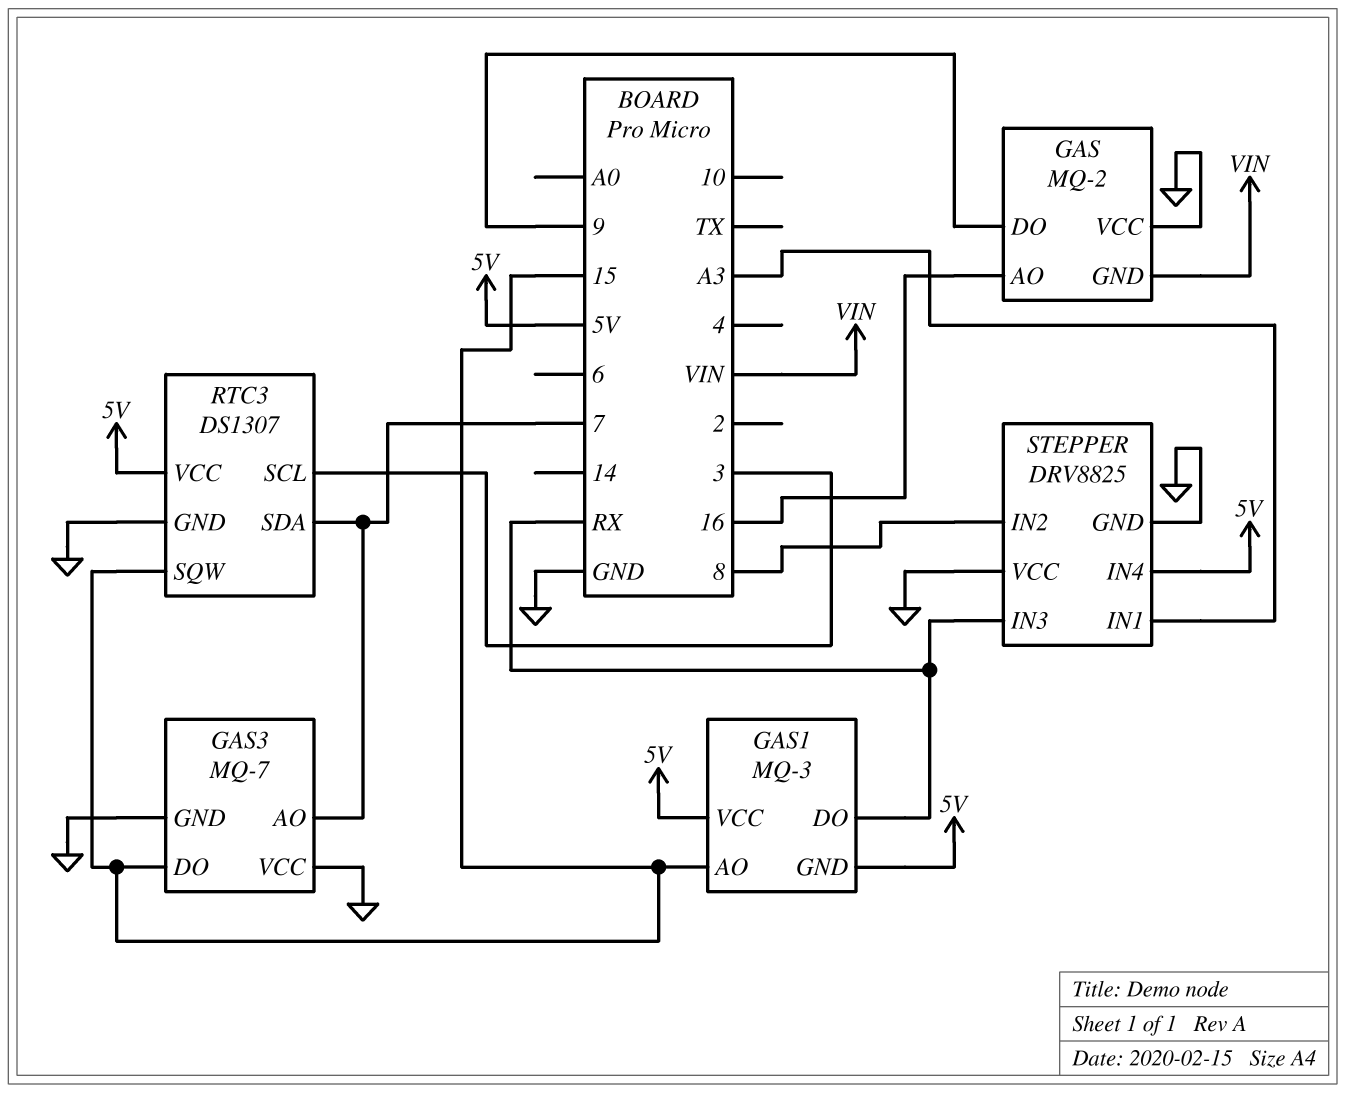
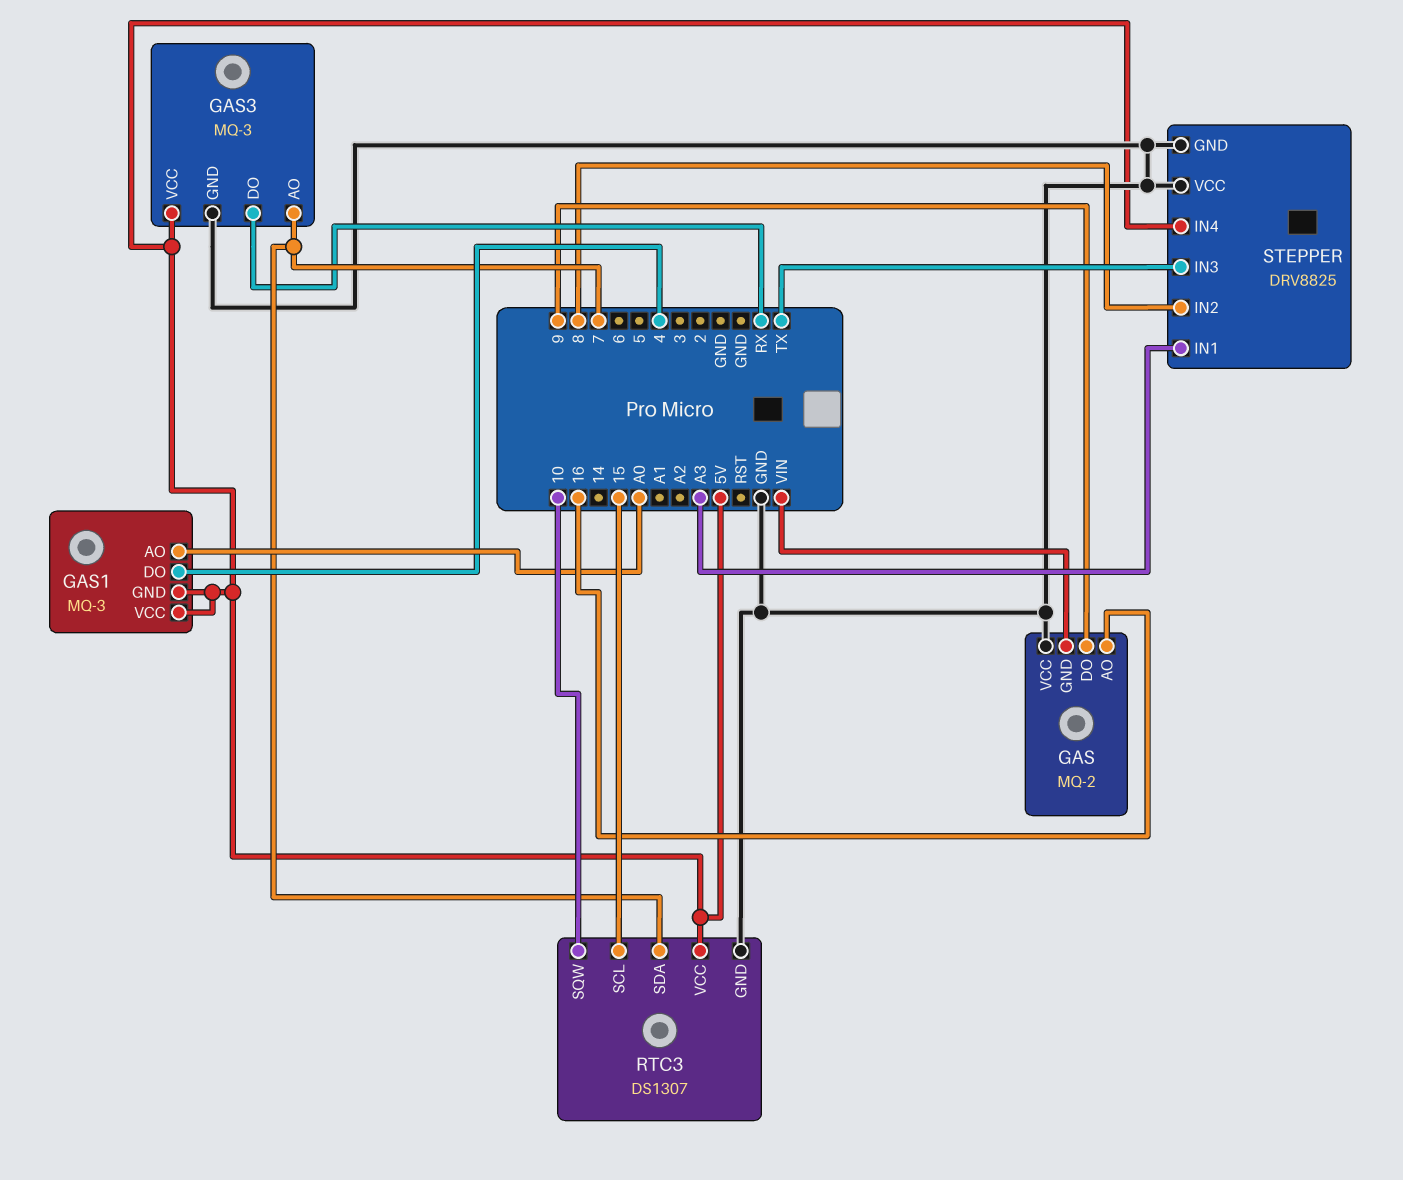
GAS1 pin AO: 15 -> A0
GAS1 pin DO: RX -> 4
GAS3: MQ-7 -> MQ-3
GAS3 pin DO: 15 -> RX
GAS3 pin VCC: GND -> 5V
RTC3 pin SCL: 3 -> 15
RTC3 pin SQW: 15 -> 10
STEPPER pin IN3: RX -> TX

